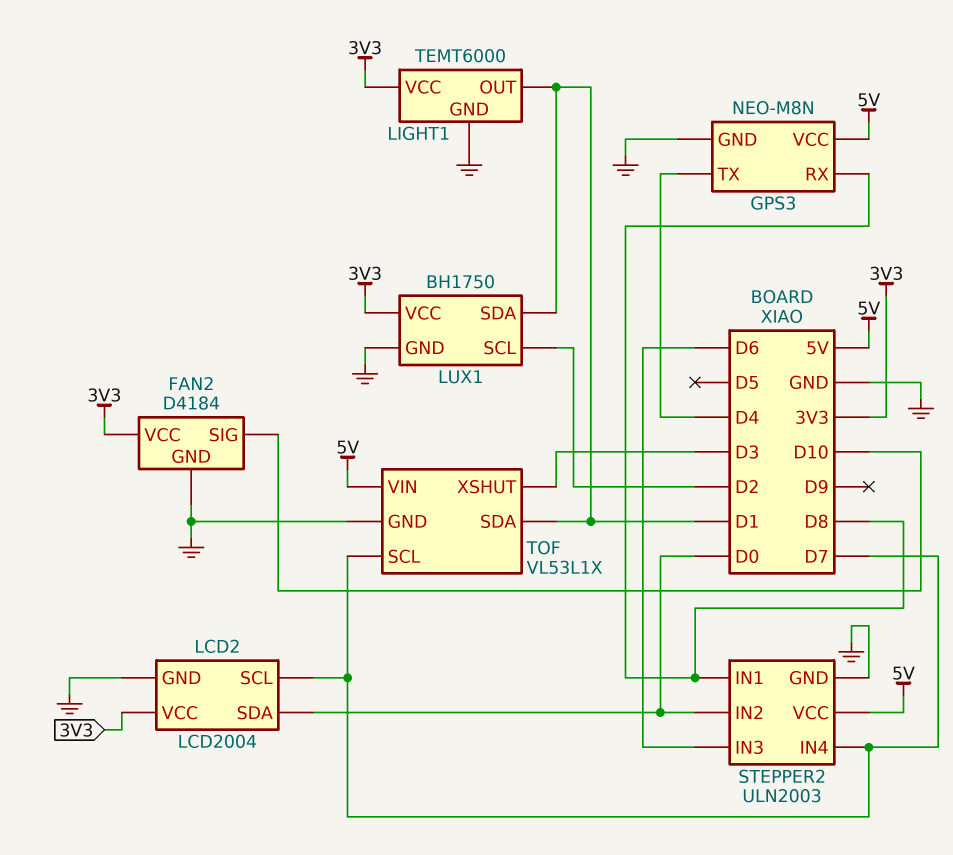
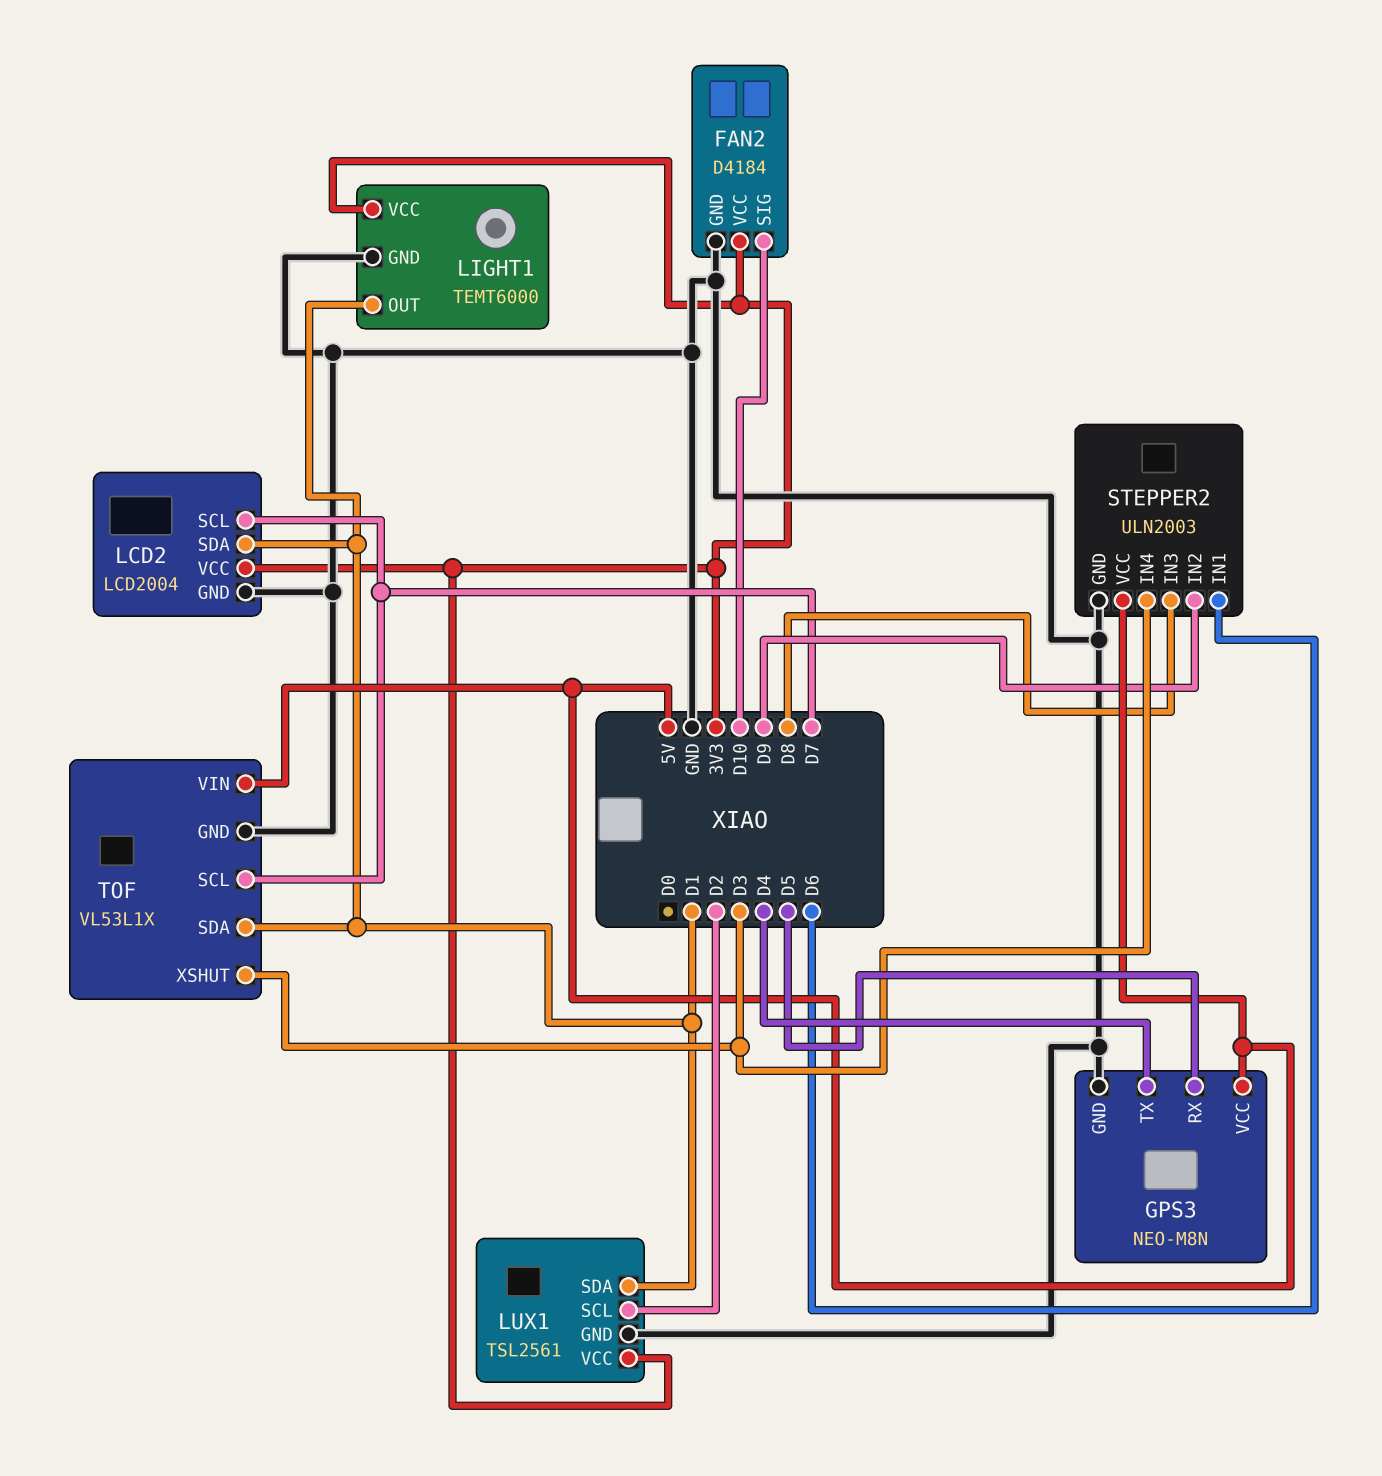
GPS3 pin RX: D8 -> D5
LCD2 pin SDA: D0 -> D1
LUX1: BH1750 -> TSL2561
STEPPER2 pin IN1: D8 -> D6
STEPPER2 pin IN2: D0 -> D9
STEPPER2 pin IN3: D6 -> D8
STEPPER2 pin IN4: D7 -> D3

